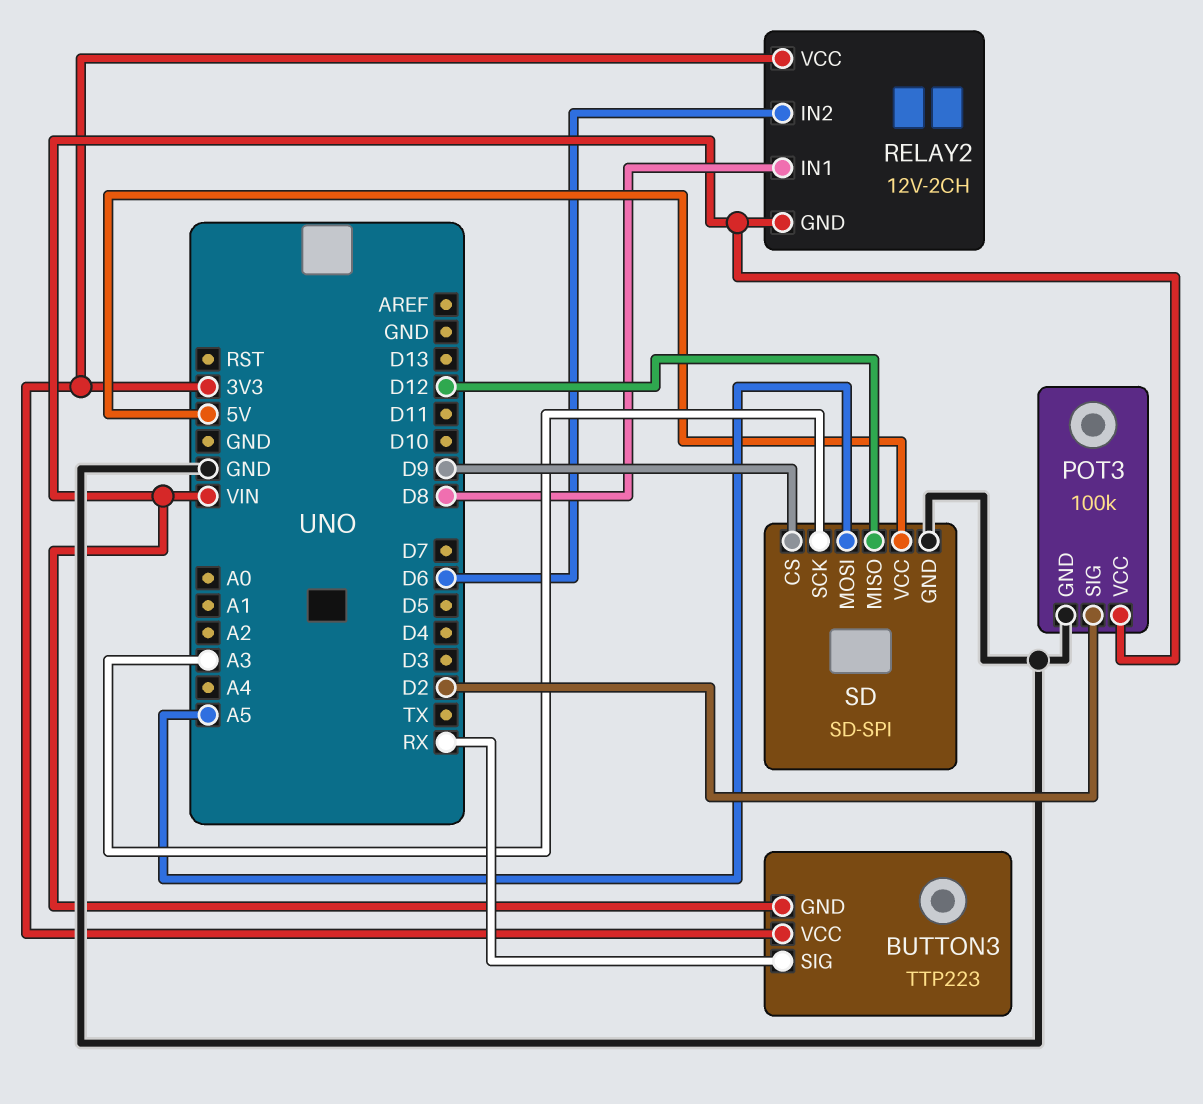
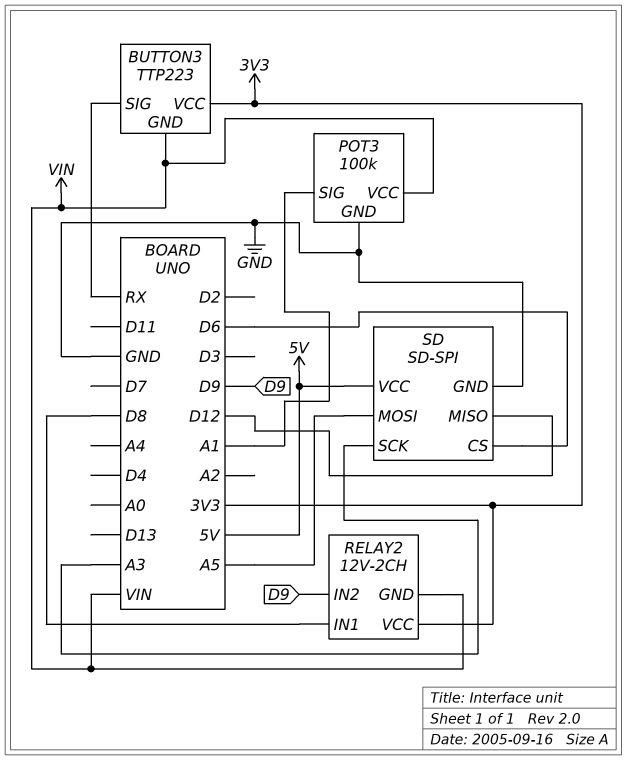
POT3 pin SIG: D2 -> A1
RELAY2 pin IN2: D6 -> D9
SD pin CS: D9 -> D6

